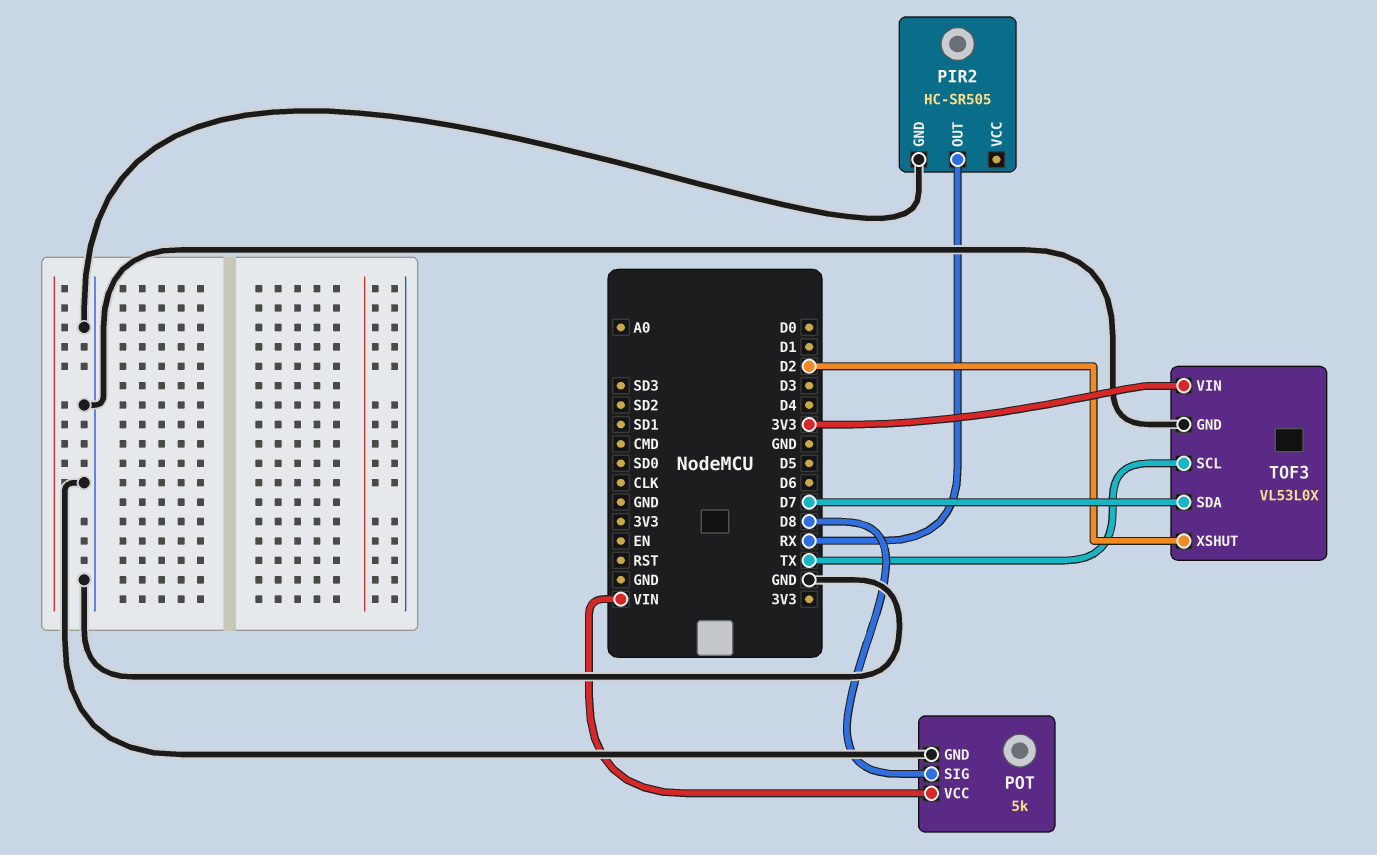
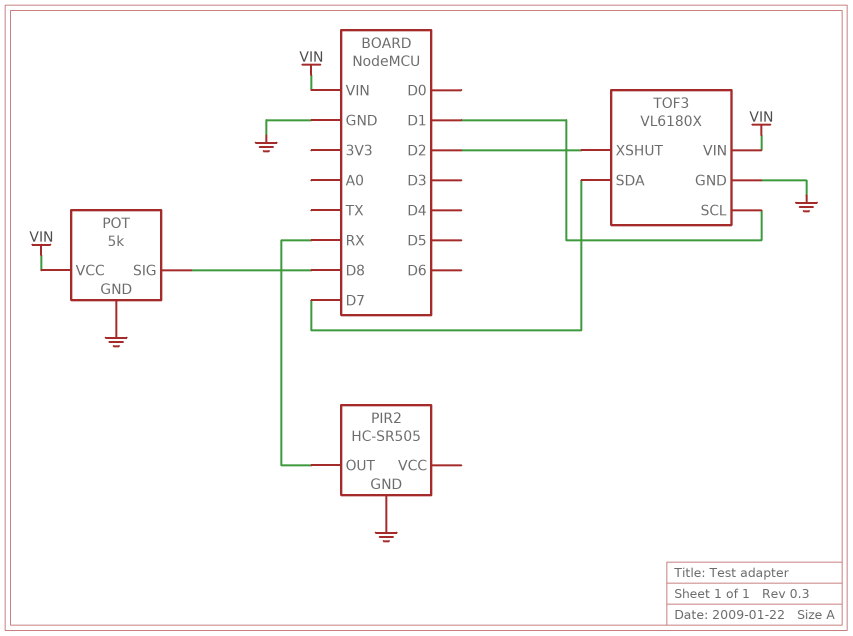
TOF3: VL53L0X -> VL6180X
TOF3 pin SCL: TX -> D1
TOF3 pin VIN: 3V3 -> VIN

